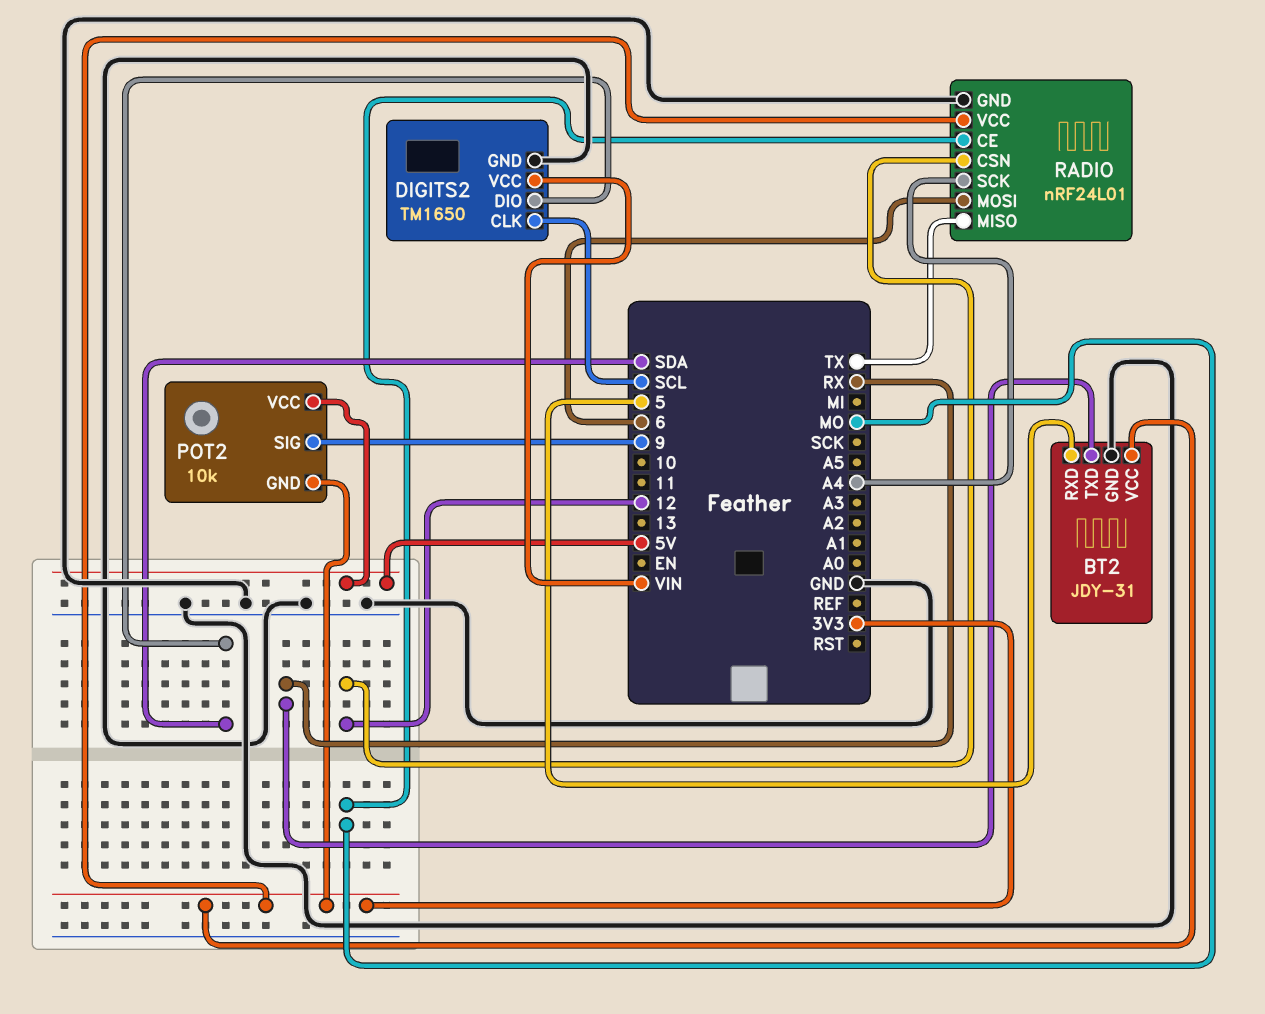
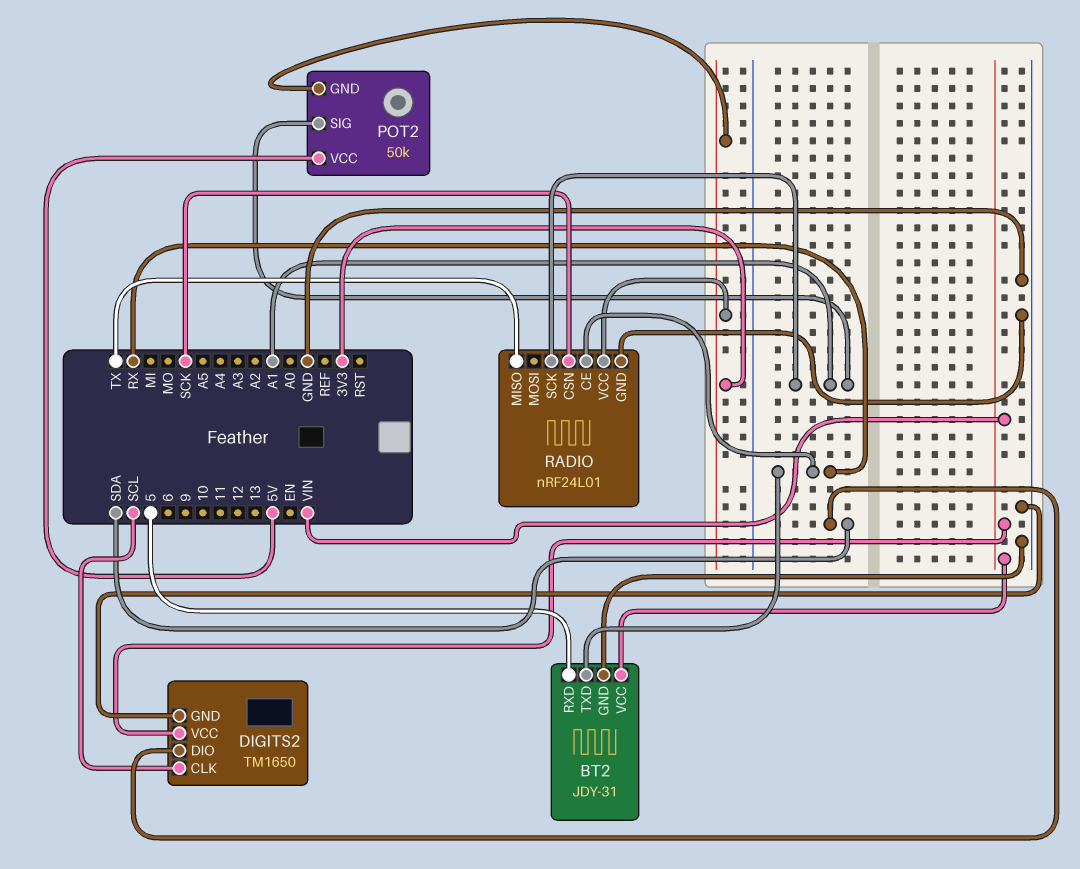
BT2 pin VCC: 3V3 -> VIN
POT2: 10k -> 50k
POT2 pin SIG: 9 -> A1
RADIO pin CE: MO -> RX
RADIO pin CSN: 12 -> SCK
RADIO pin MOSI: 6 -> none
RADIO pin SCK: A4 -> A1

